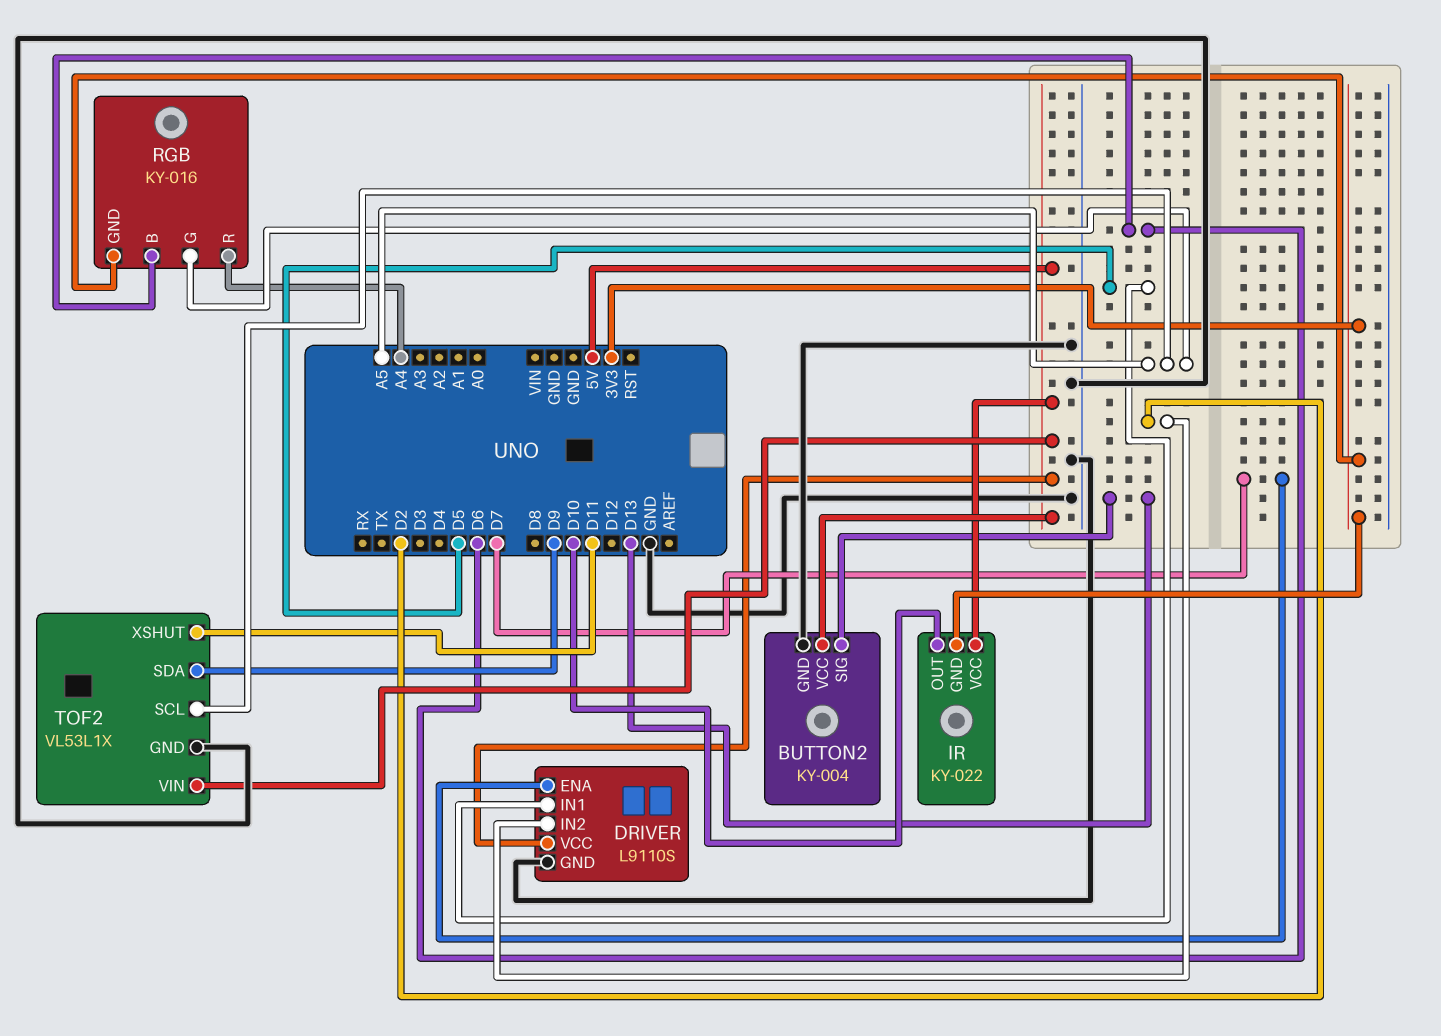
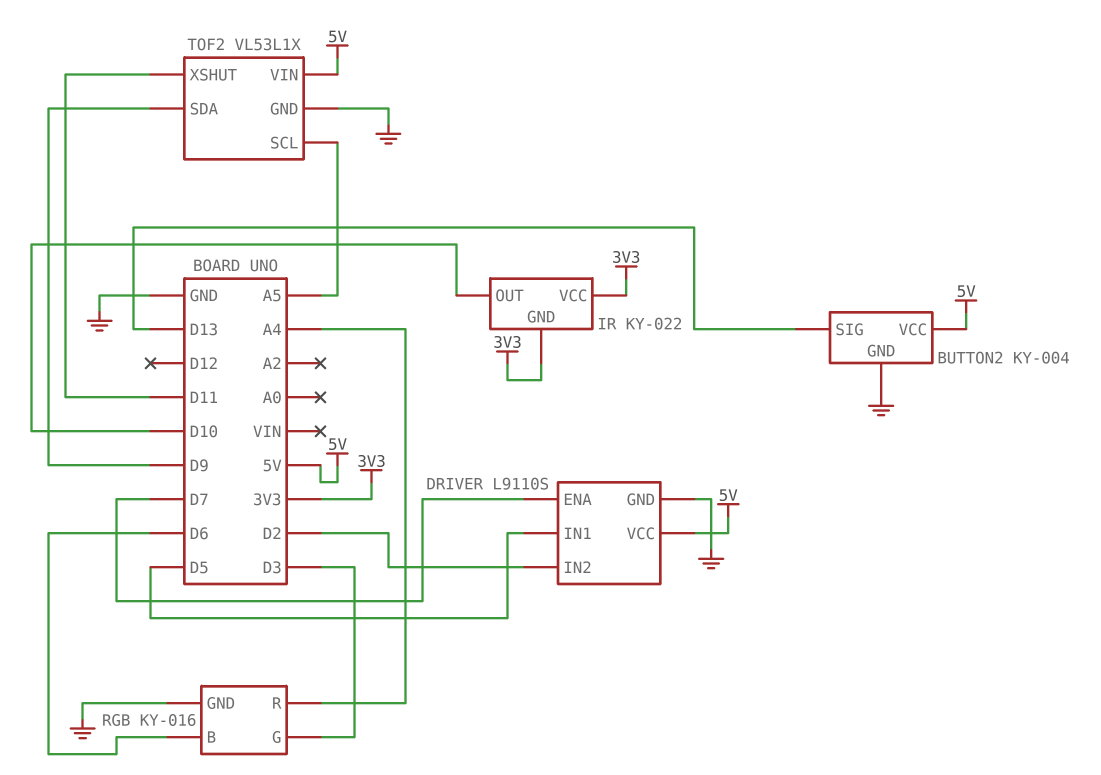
IR pin VCC: 5V -> 3V3
RGB pin G: A5 -> D3
RGB pin GND: 3V3 -> GND

